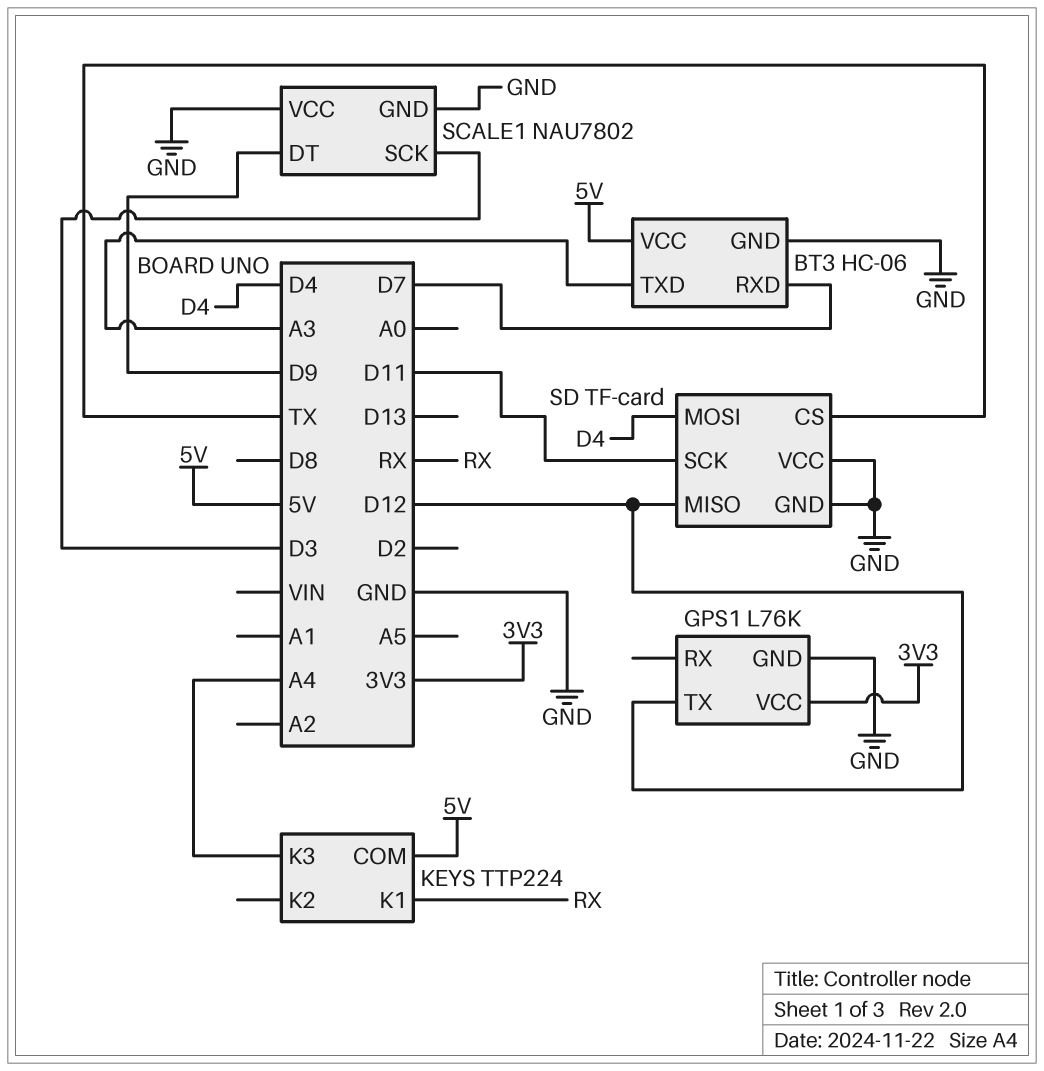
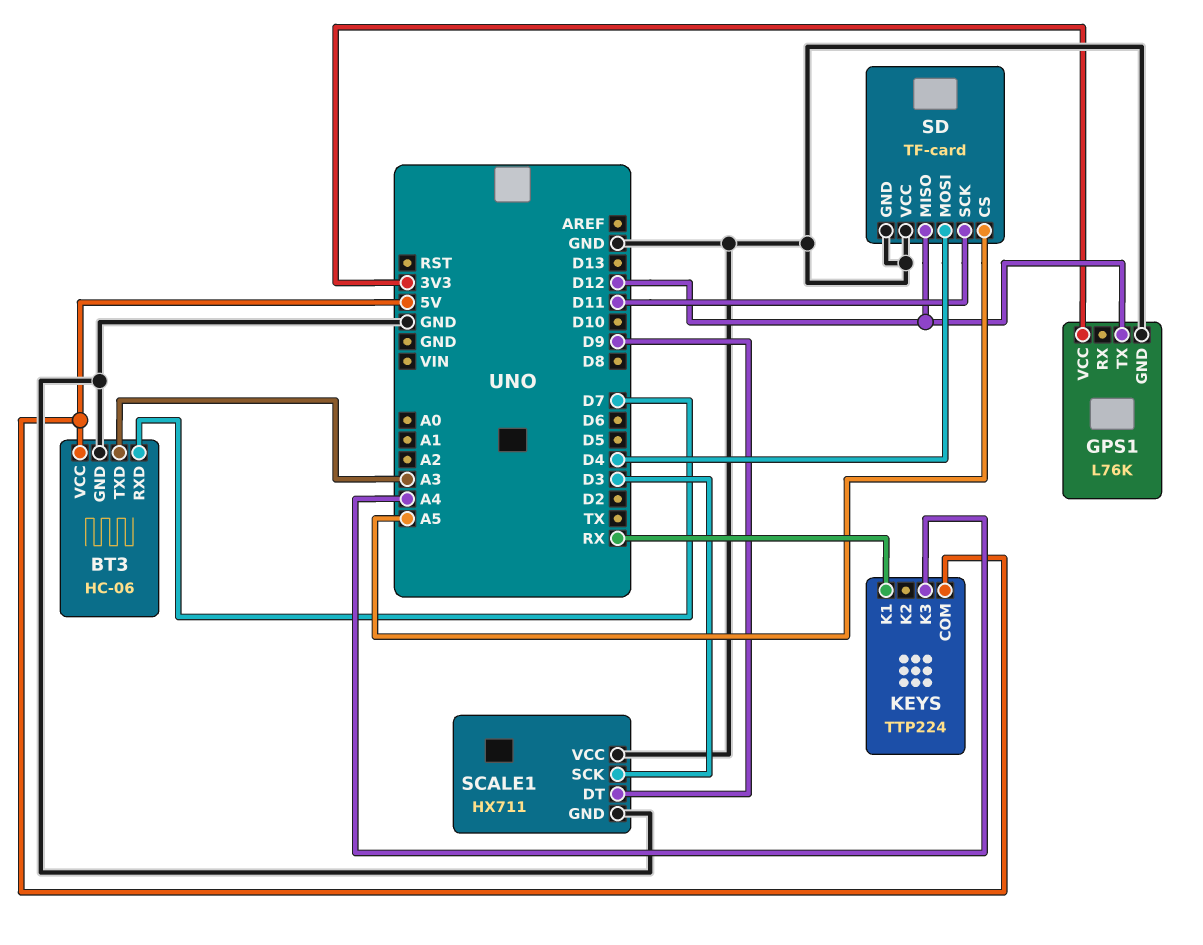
SCALE1: NAU7802 -> HX711
SD pin CS: TX -> A5

